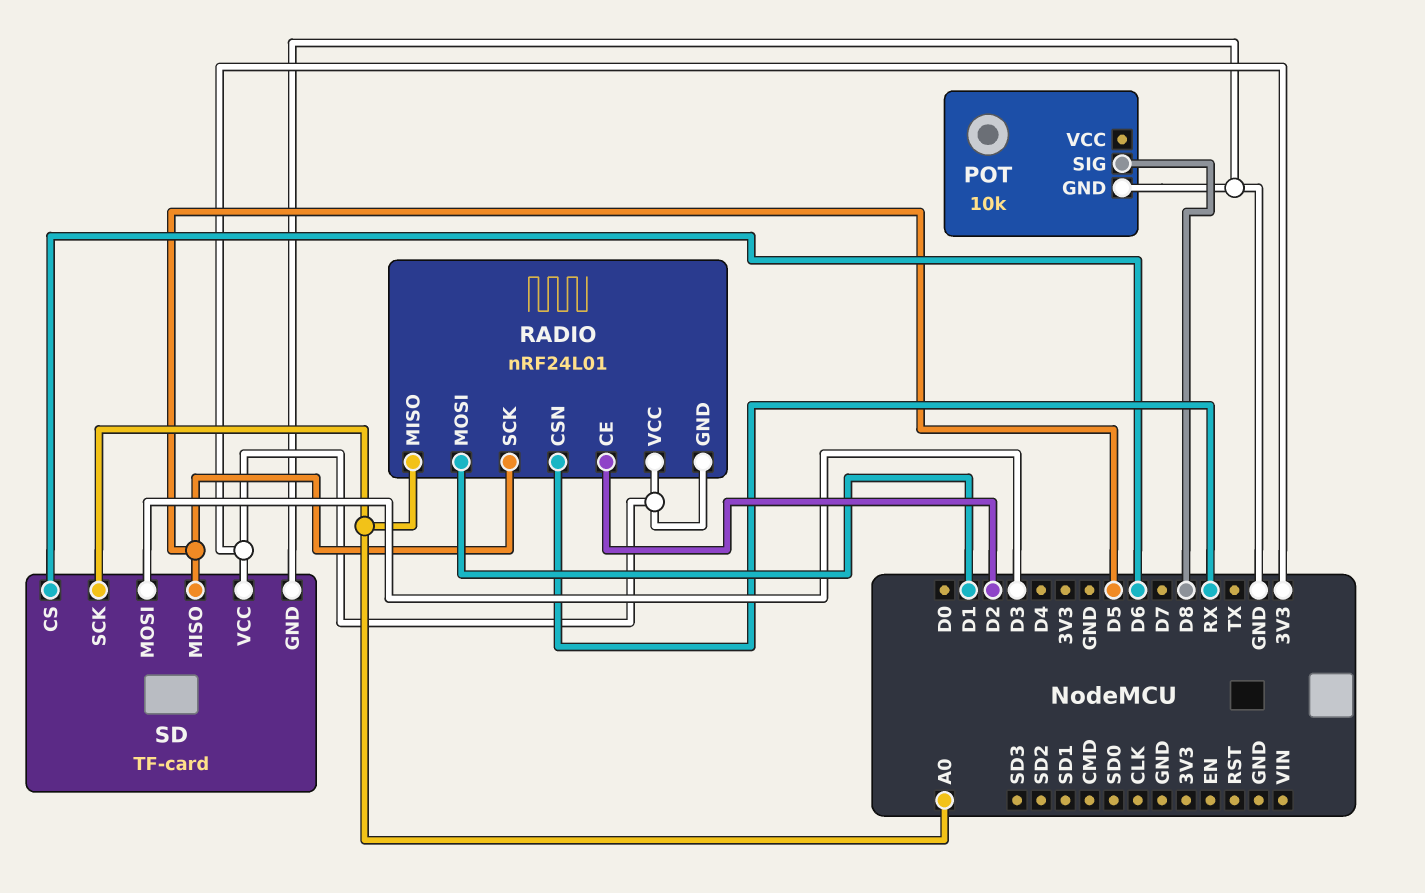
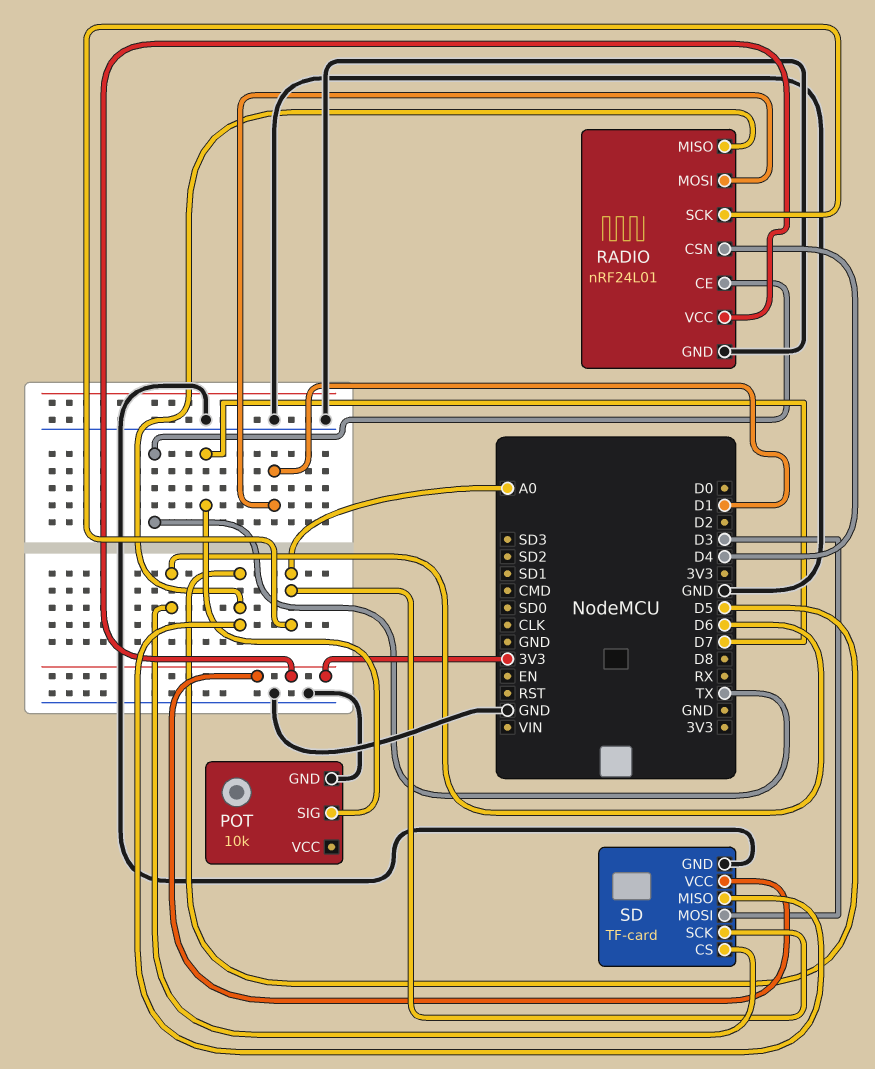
POT pin SIG: D8 -> D7
RADIO pin CE: D2 -> TX
RADIO pin CSN: RX -> D4
RADIO pin GND: 3V3 -> GND
RADIO pin MISO: A0 -> D5
RADIO pin SCK: D5 -> A0

